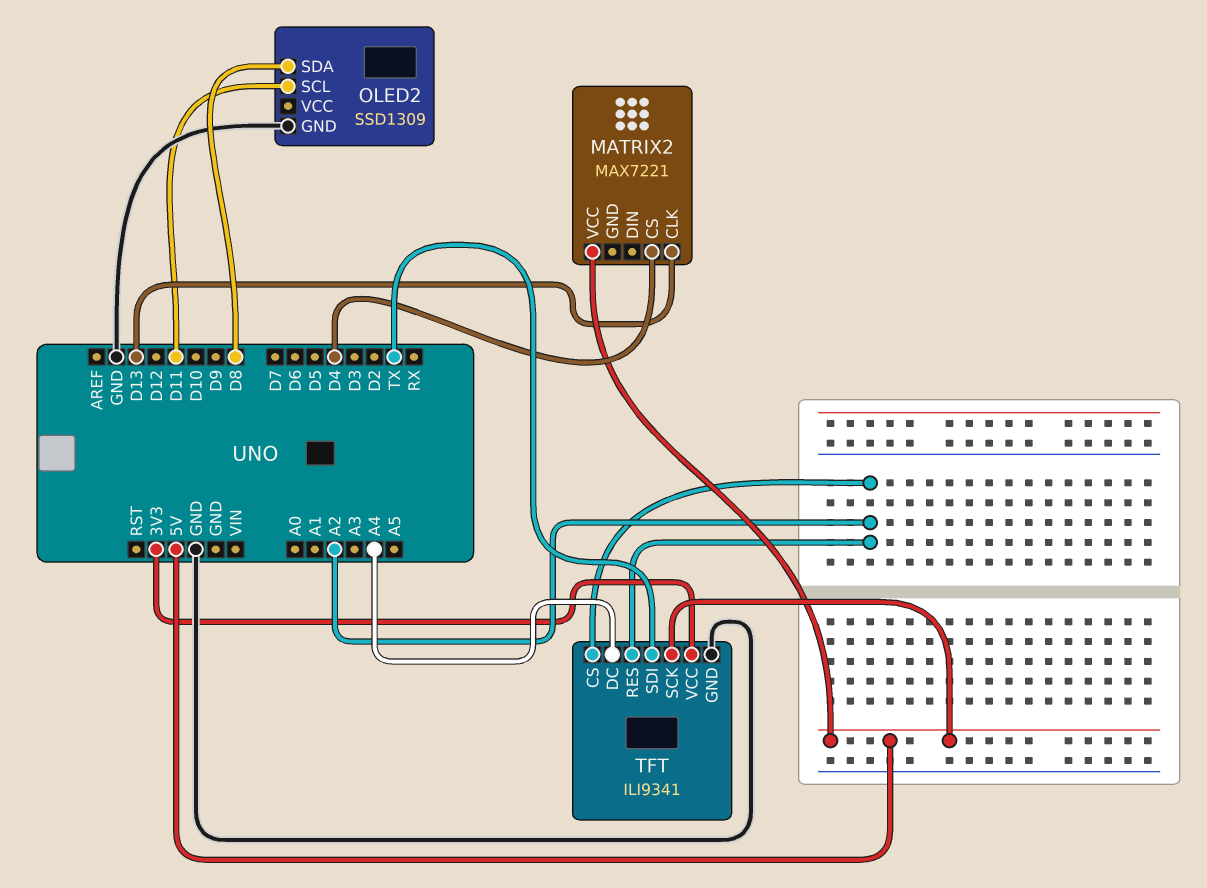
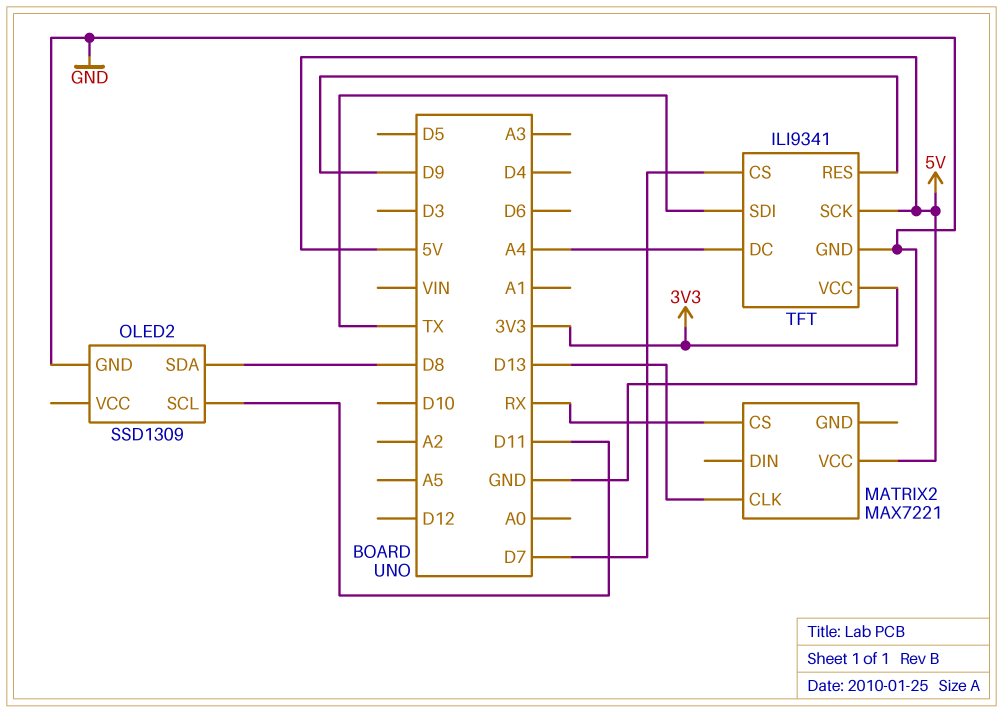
MATRIX2 pin CS: D4 -> RX
TFT pin CS: A2 -> D7
TFT pin RES: A2 -> D9

